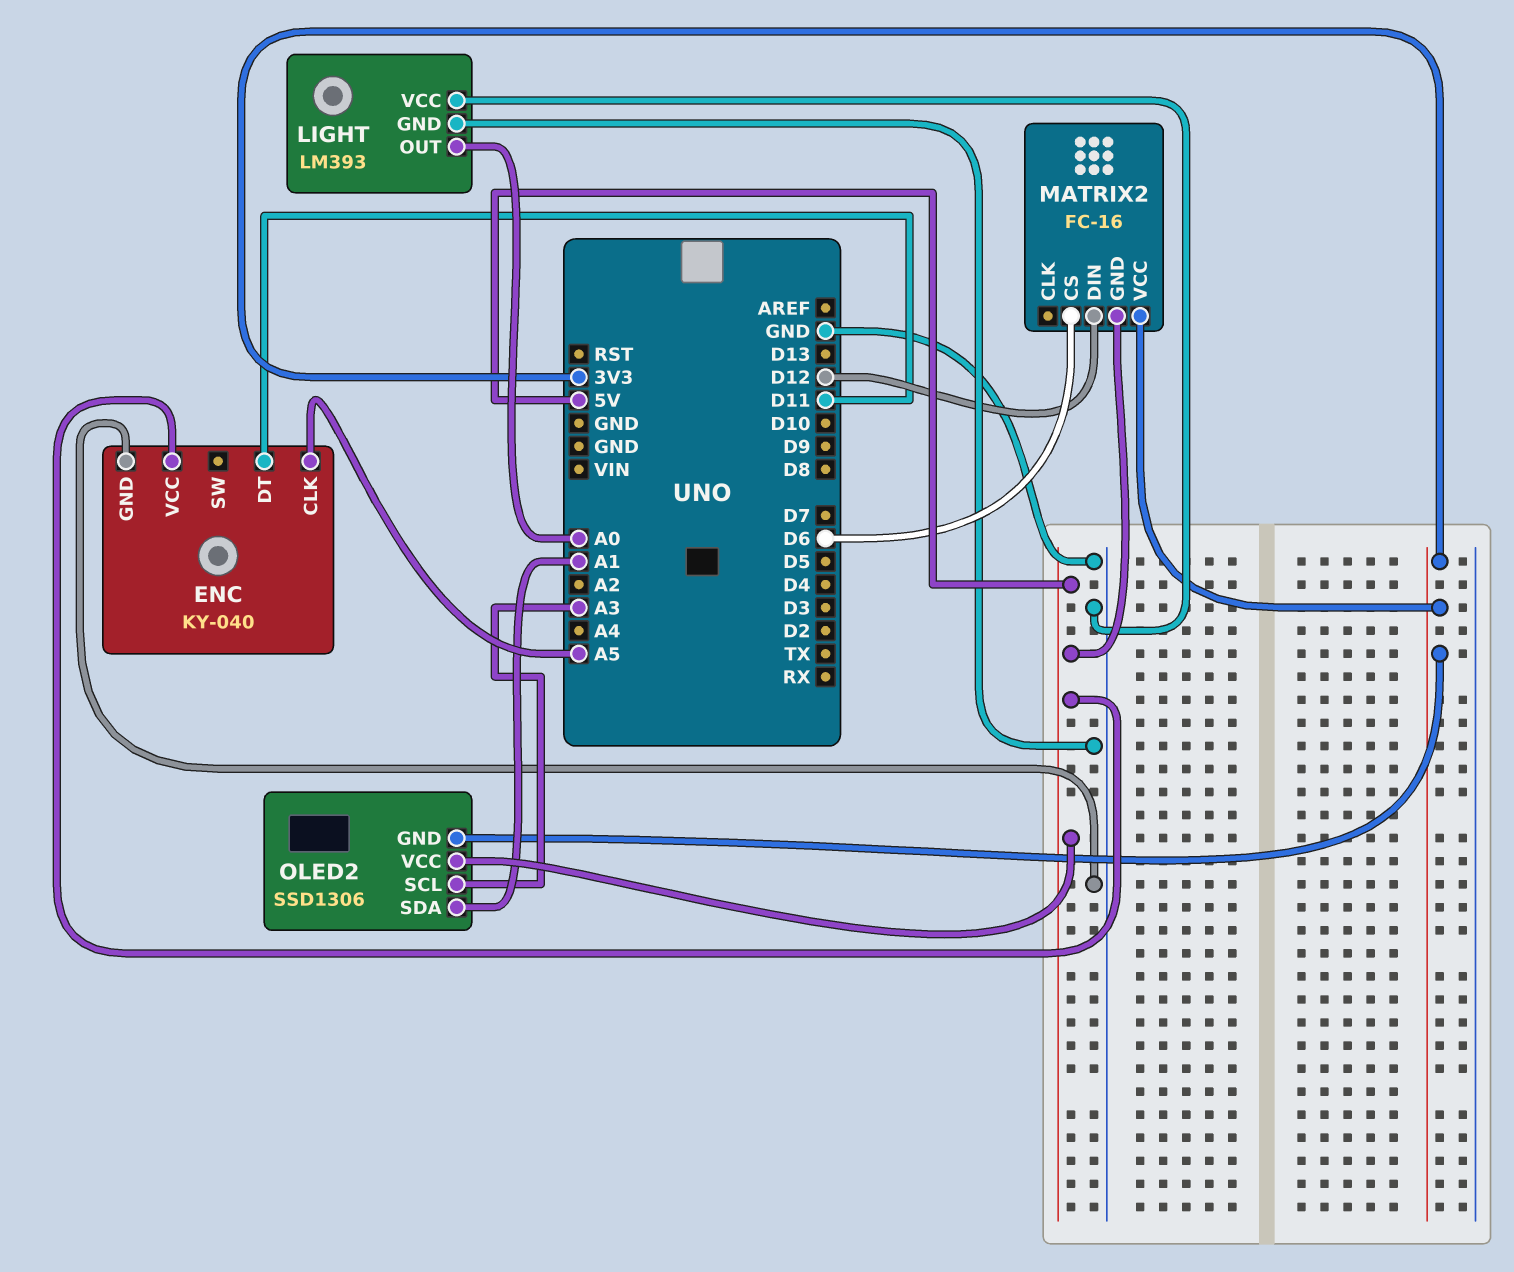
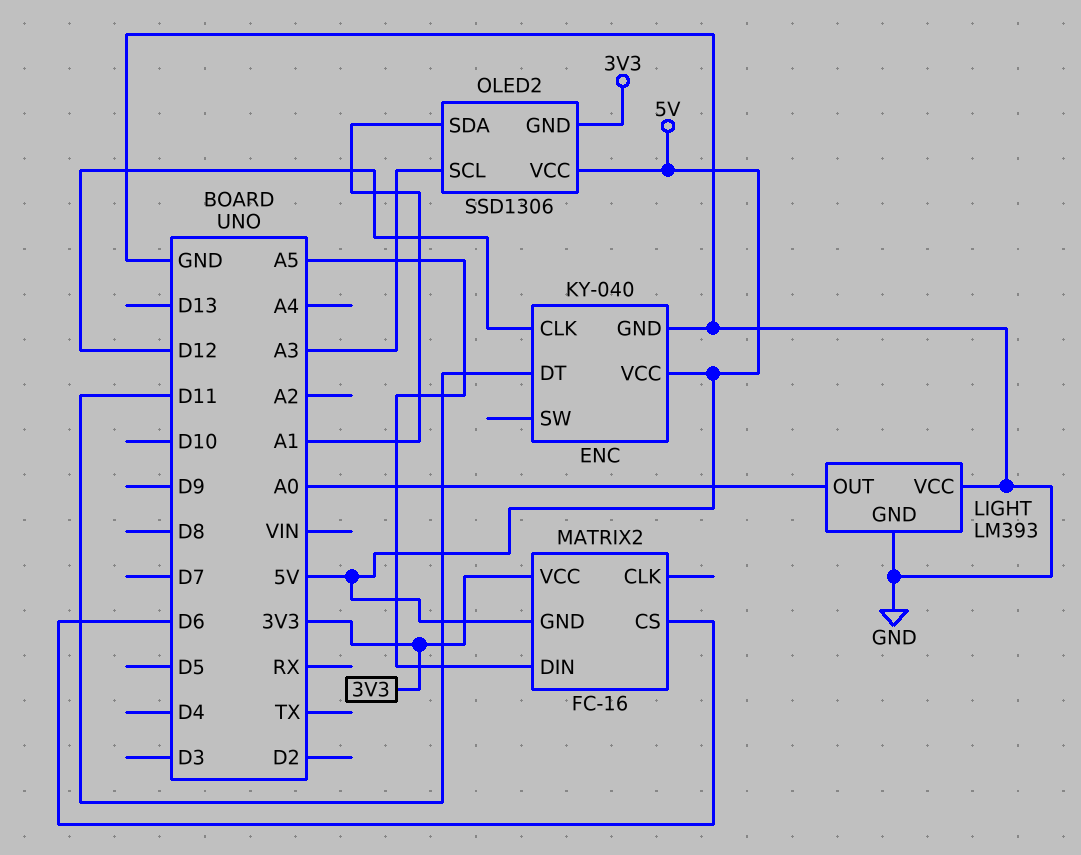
ENC pin CLK: A5 -> D12
MATRIX2 pin DIN: D12 -> A5

